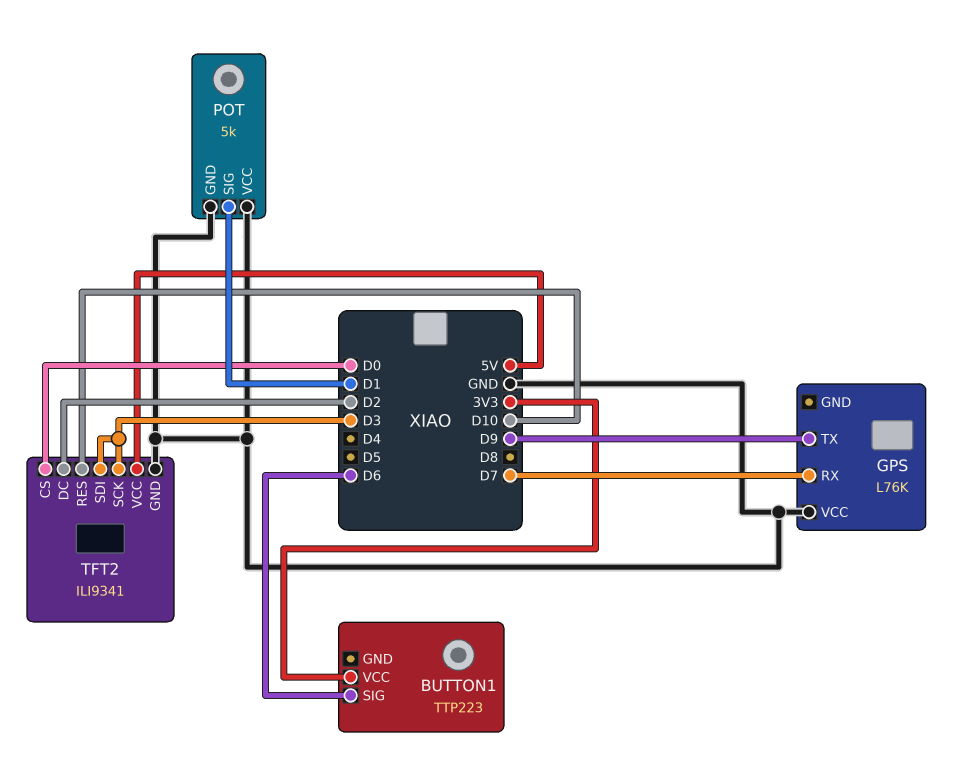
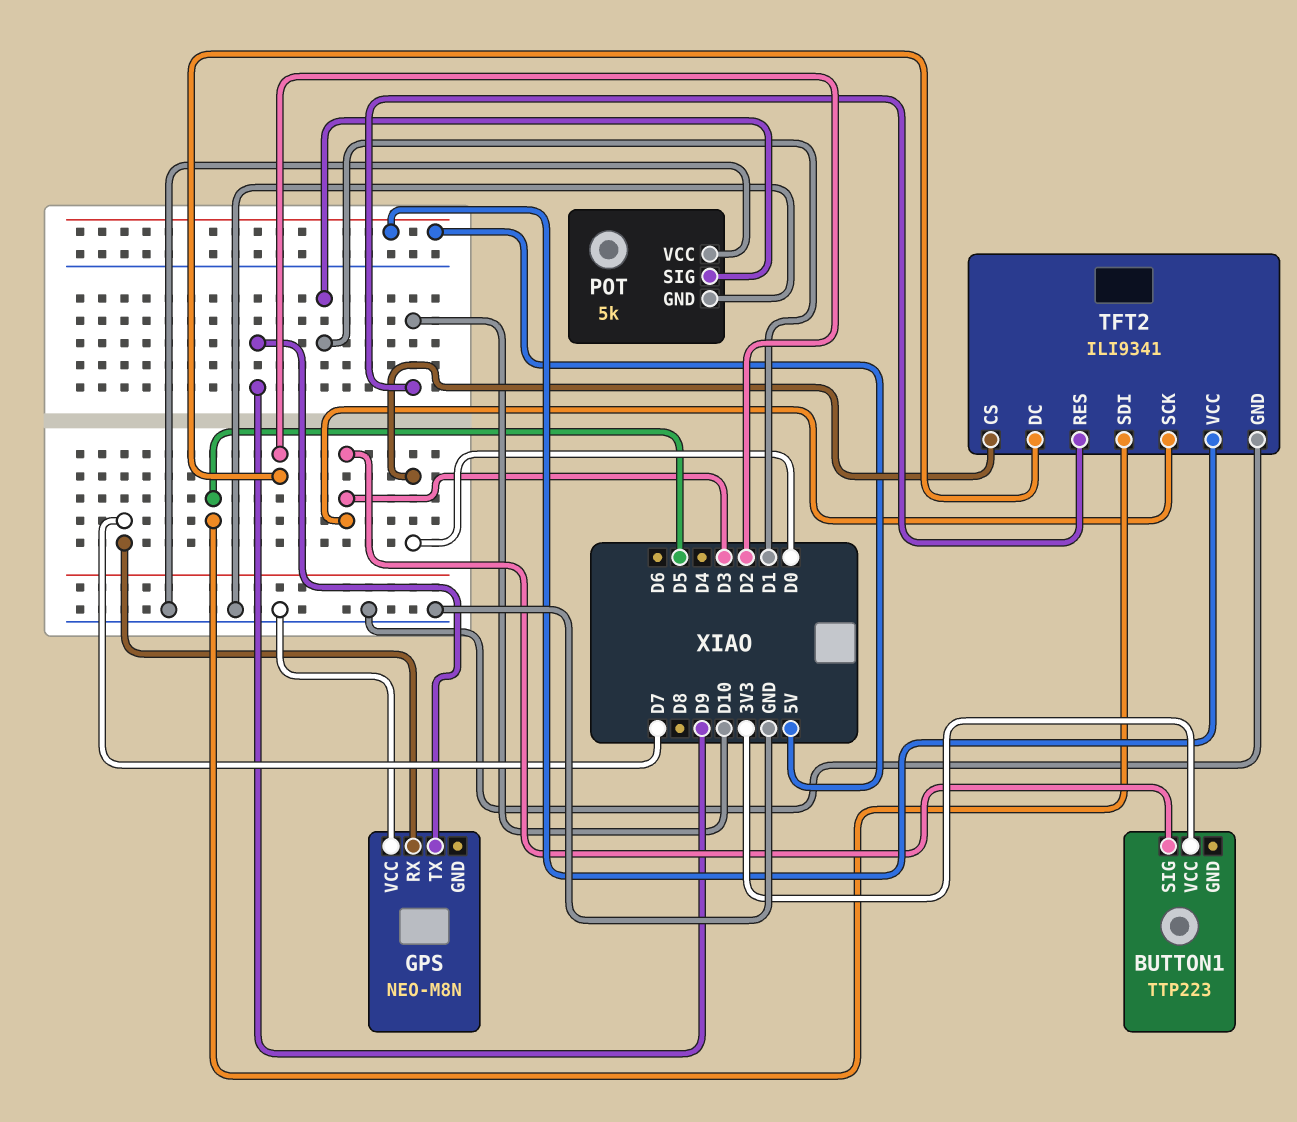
BUTTON1 pin SIG: D6 -> D3
GPS: L76K -> NEO-M8N
TFT2 pin SDI: D3 -> D5

